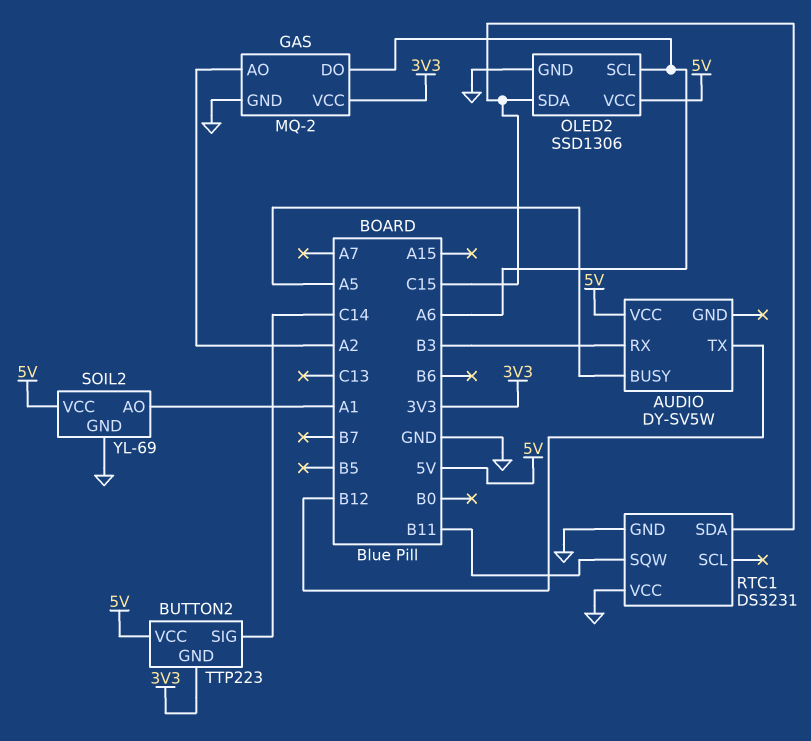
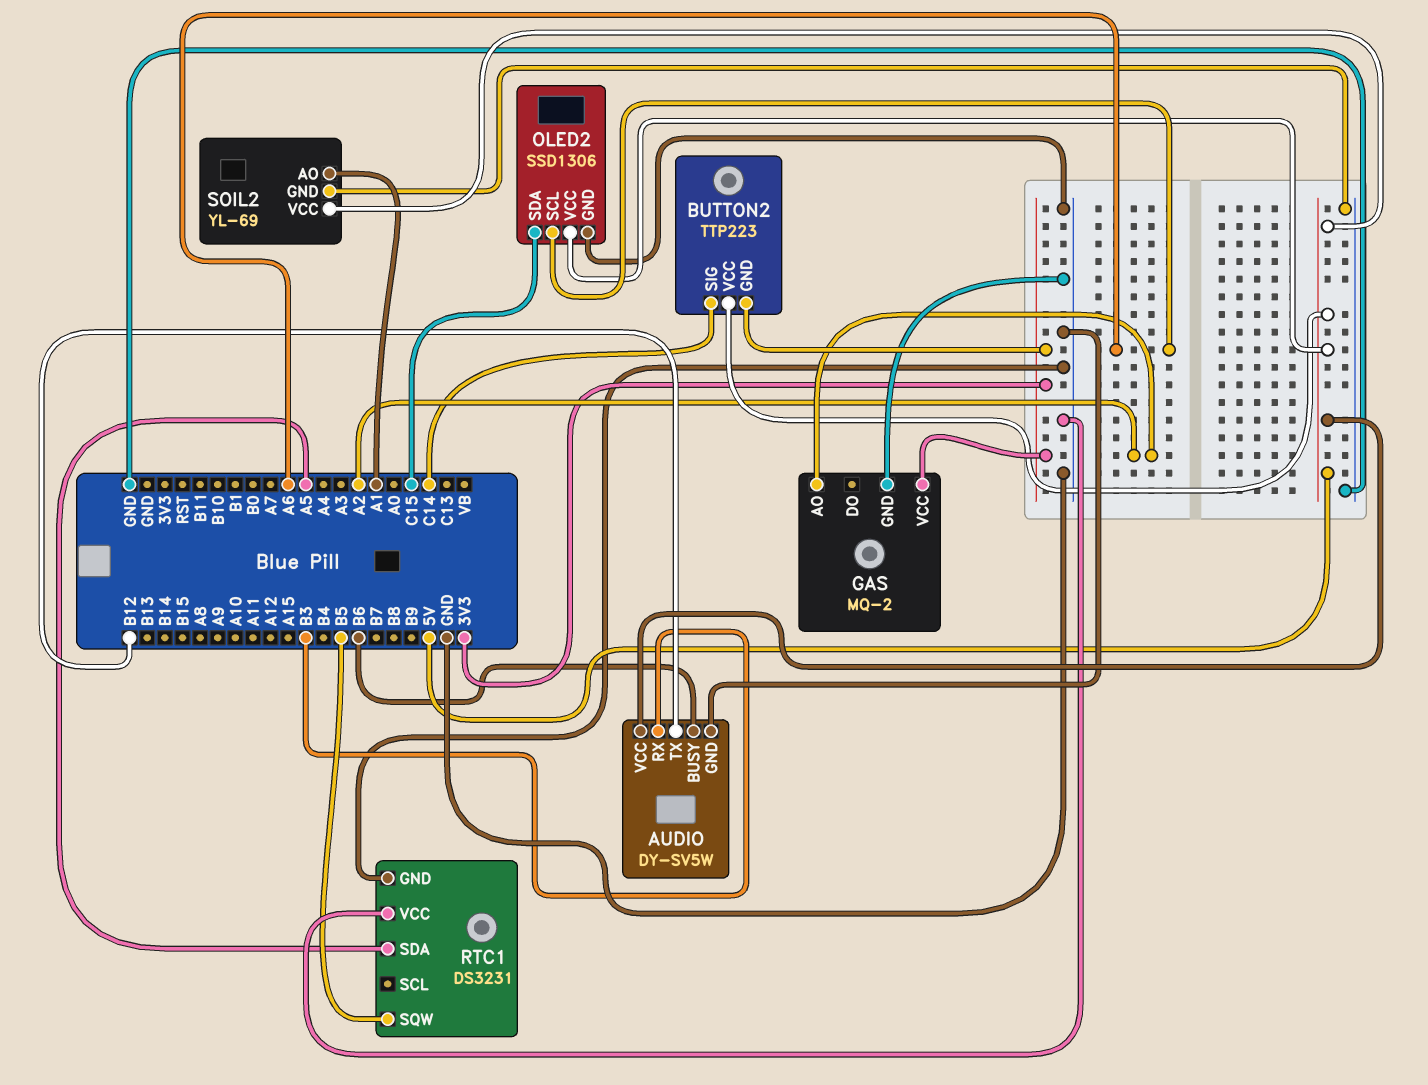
AUDIO pin BUSY: A5 -> B6
AUDIO pin GND: none -> GND
GAS pin DO: A6 -> none
RTC1 pin SDA: C15 -> A5
RTC1 pin SQW: B11 -> B5

